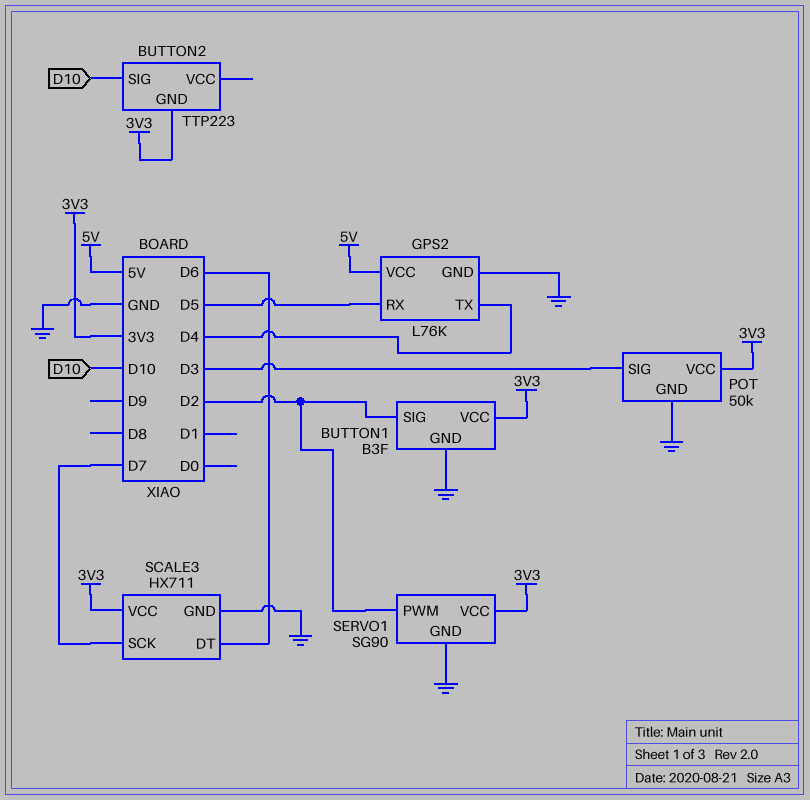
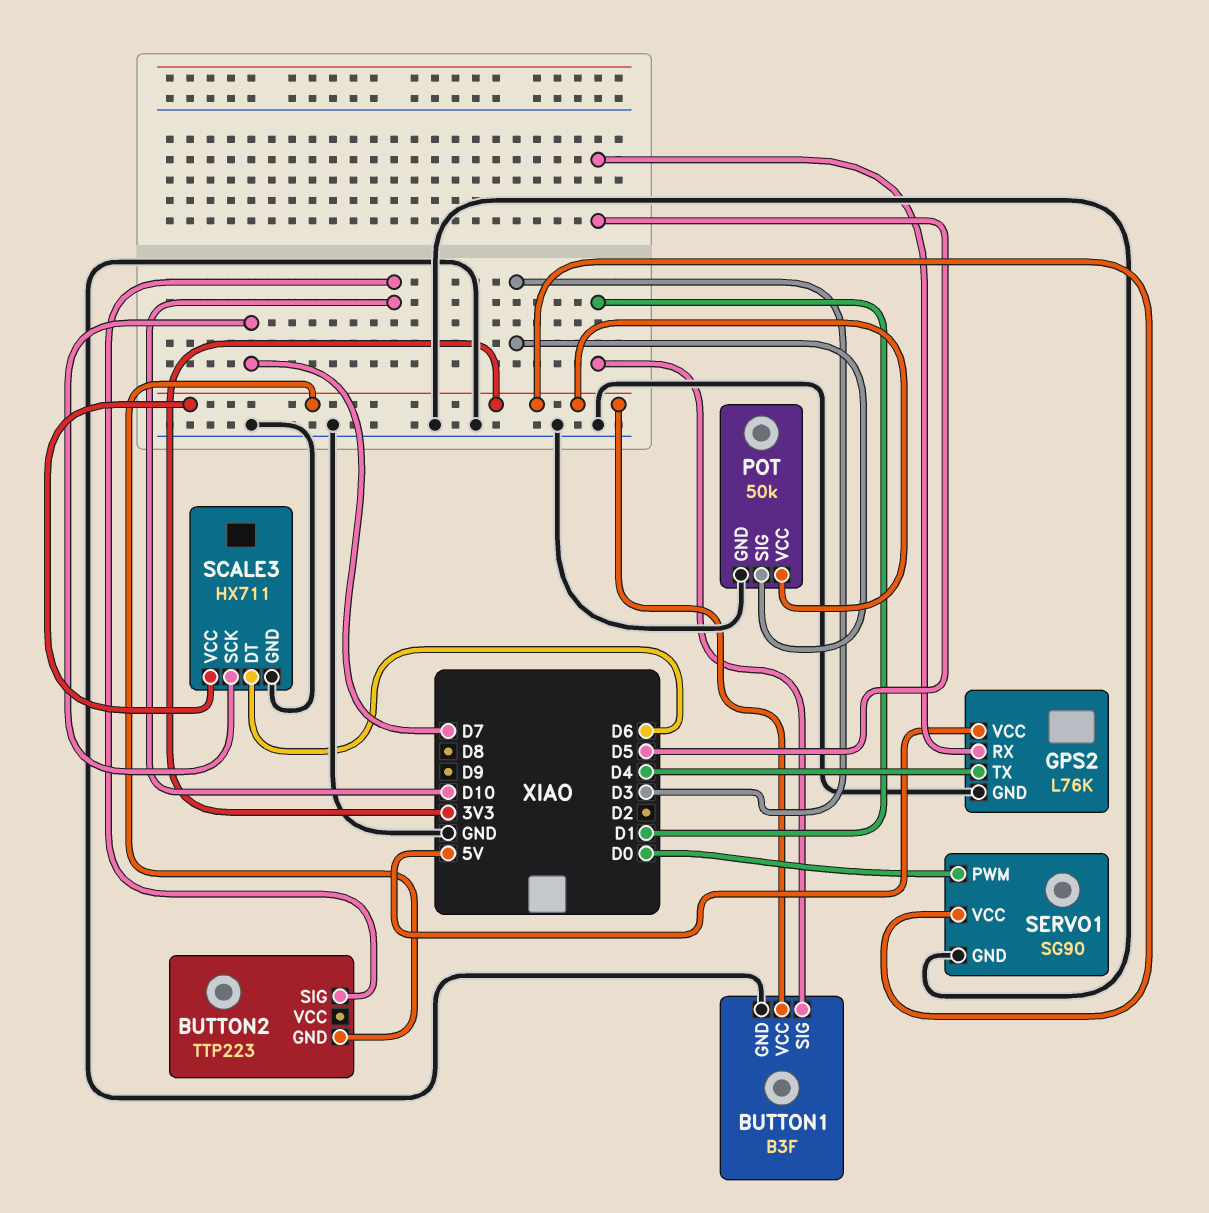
BUTTON1 pin SIG: D2 -> D1
SERVO1 pin PWM: D2 -> D0

